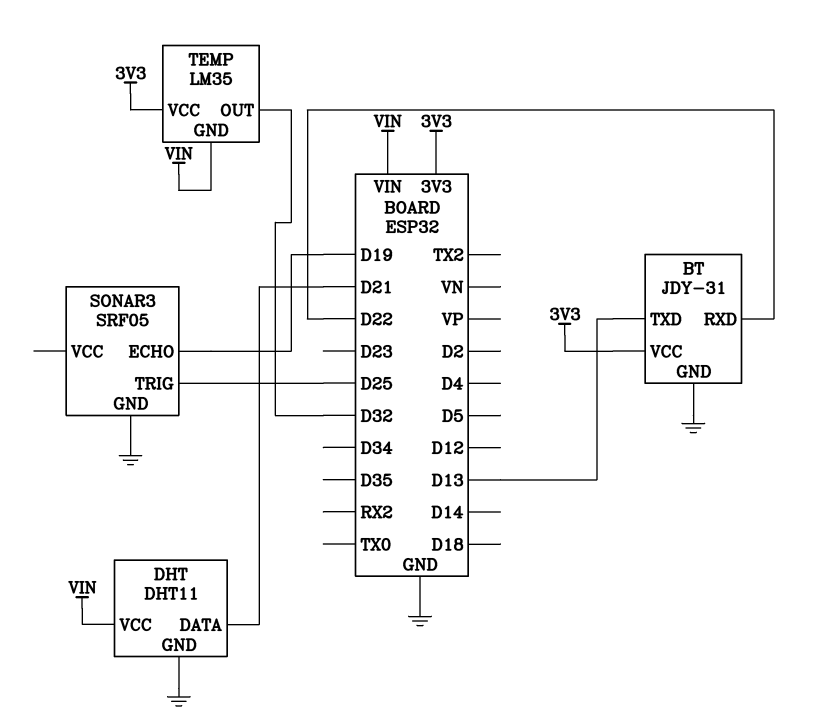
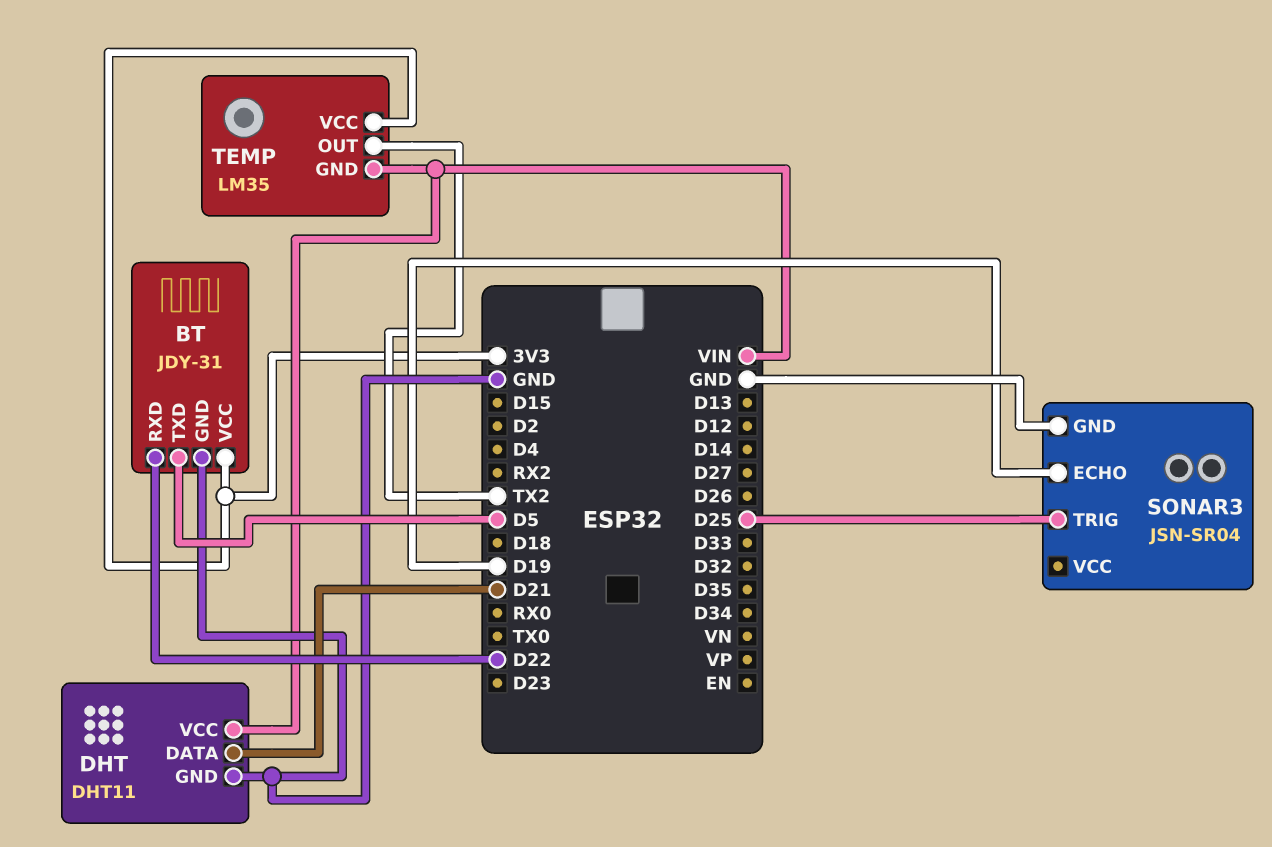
BT pin TXD: D13 -> D5
SONAR3: SRF05 -> JSN-SR04
TEMP pin OUT: D32 -> TX2

